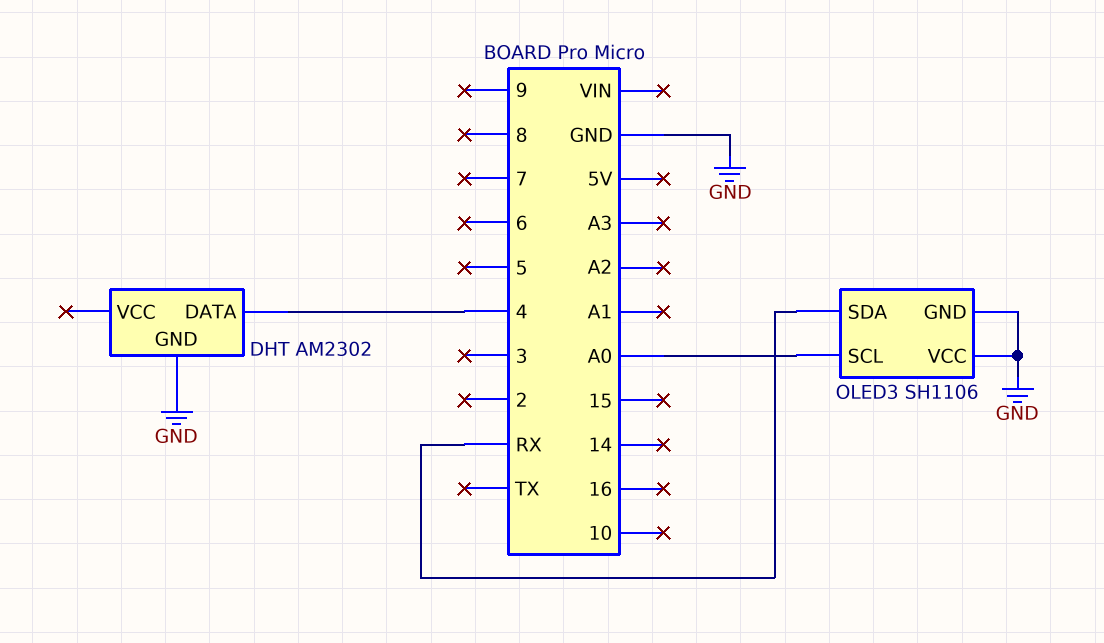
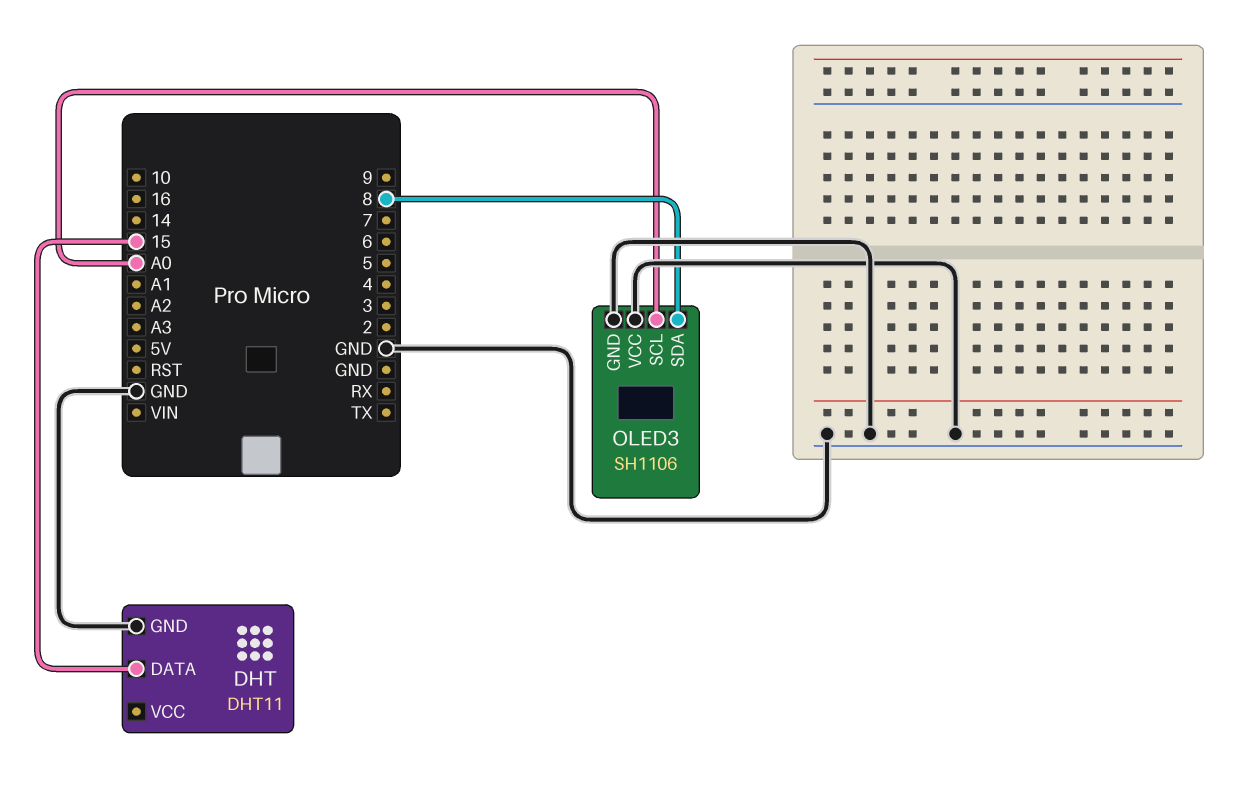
DHT: AM2302 -> DHT11
DHT pin DATA: 4 -> 15
OLED3 pin SDA: RX -> 8

